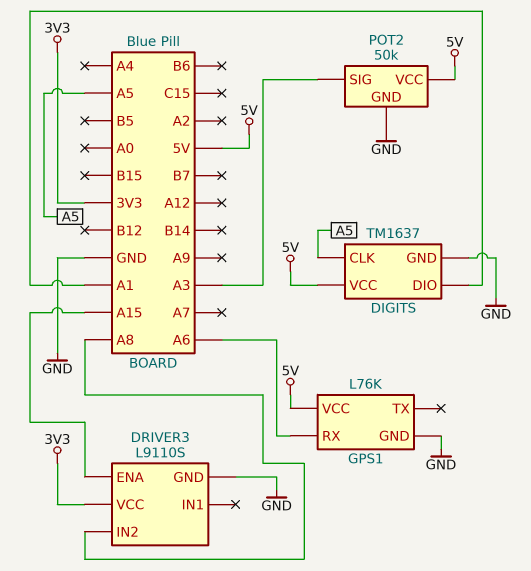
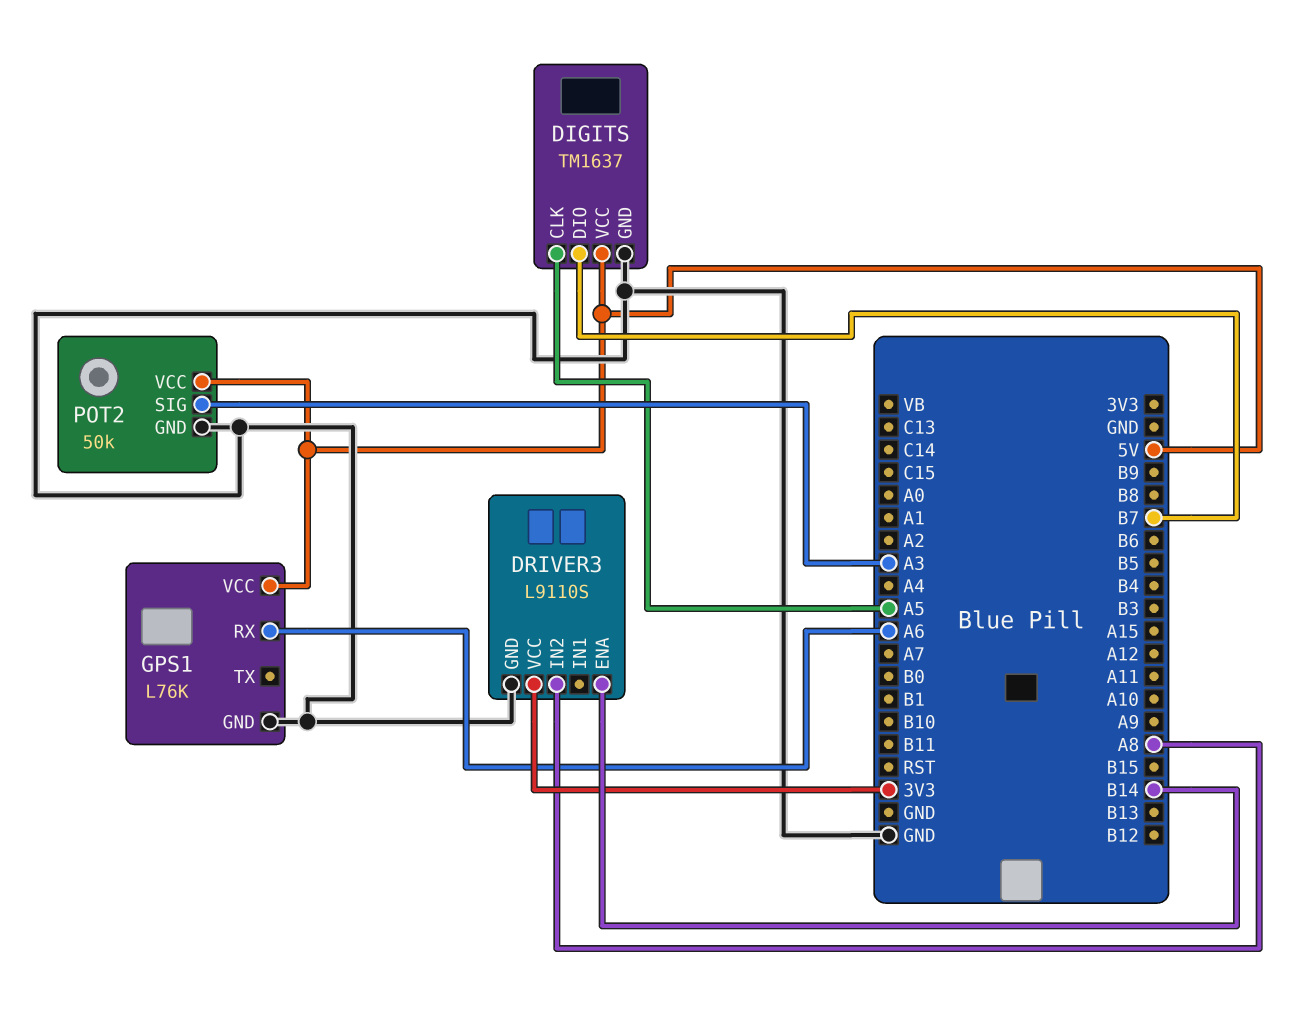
DIGITS pin DIO: A1 -> B7
DRIVER3 pin ENA: A15 -> B14

